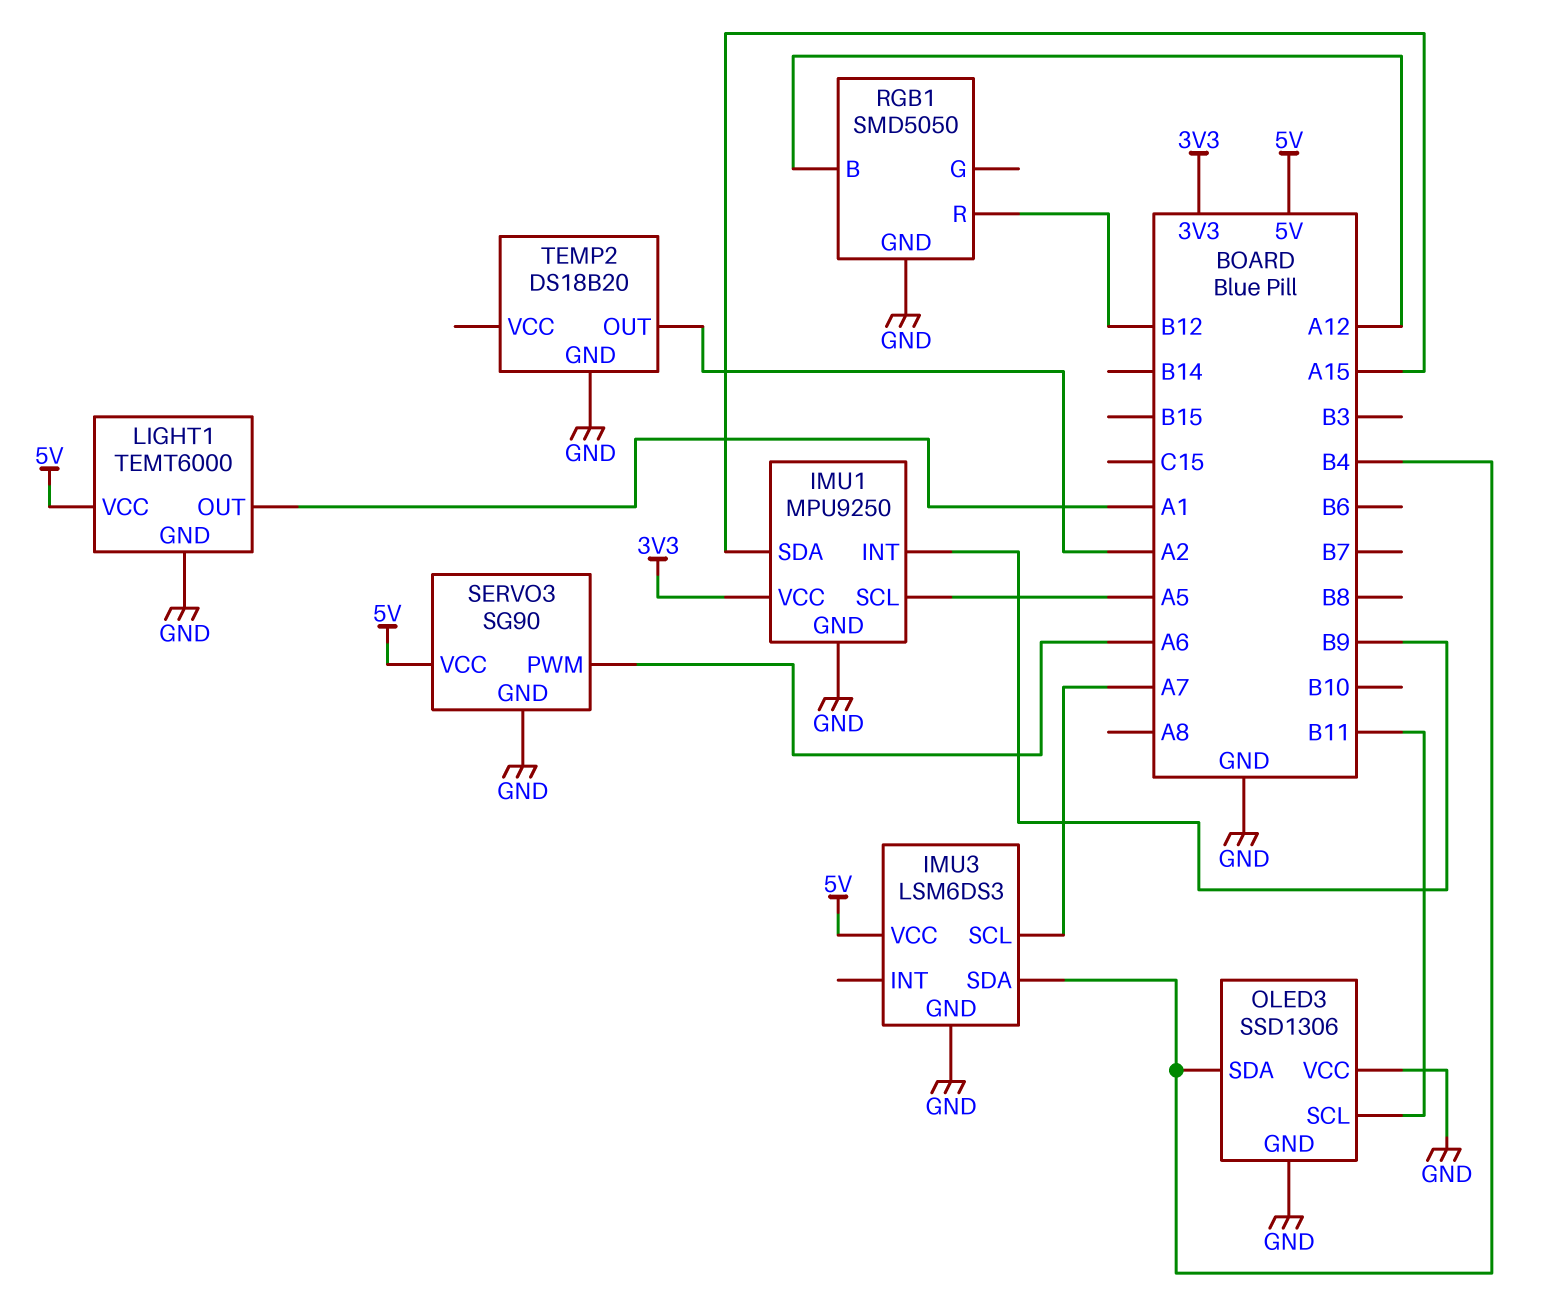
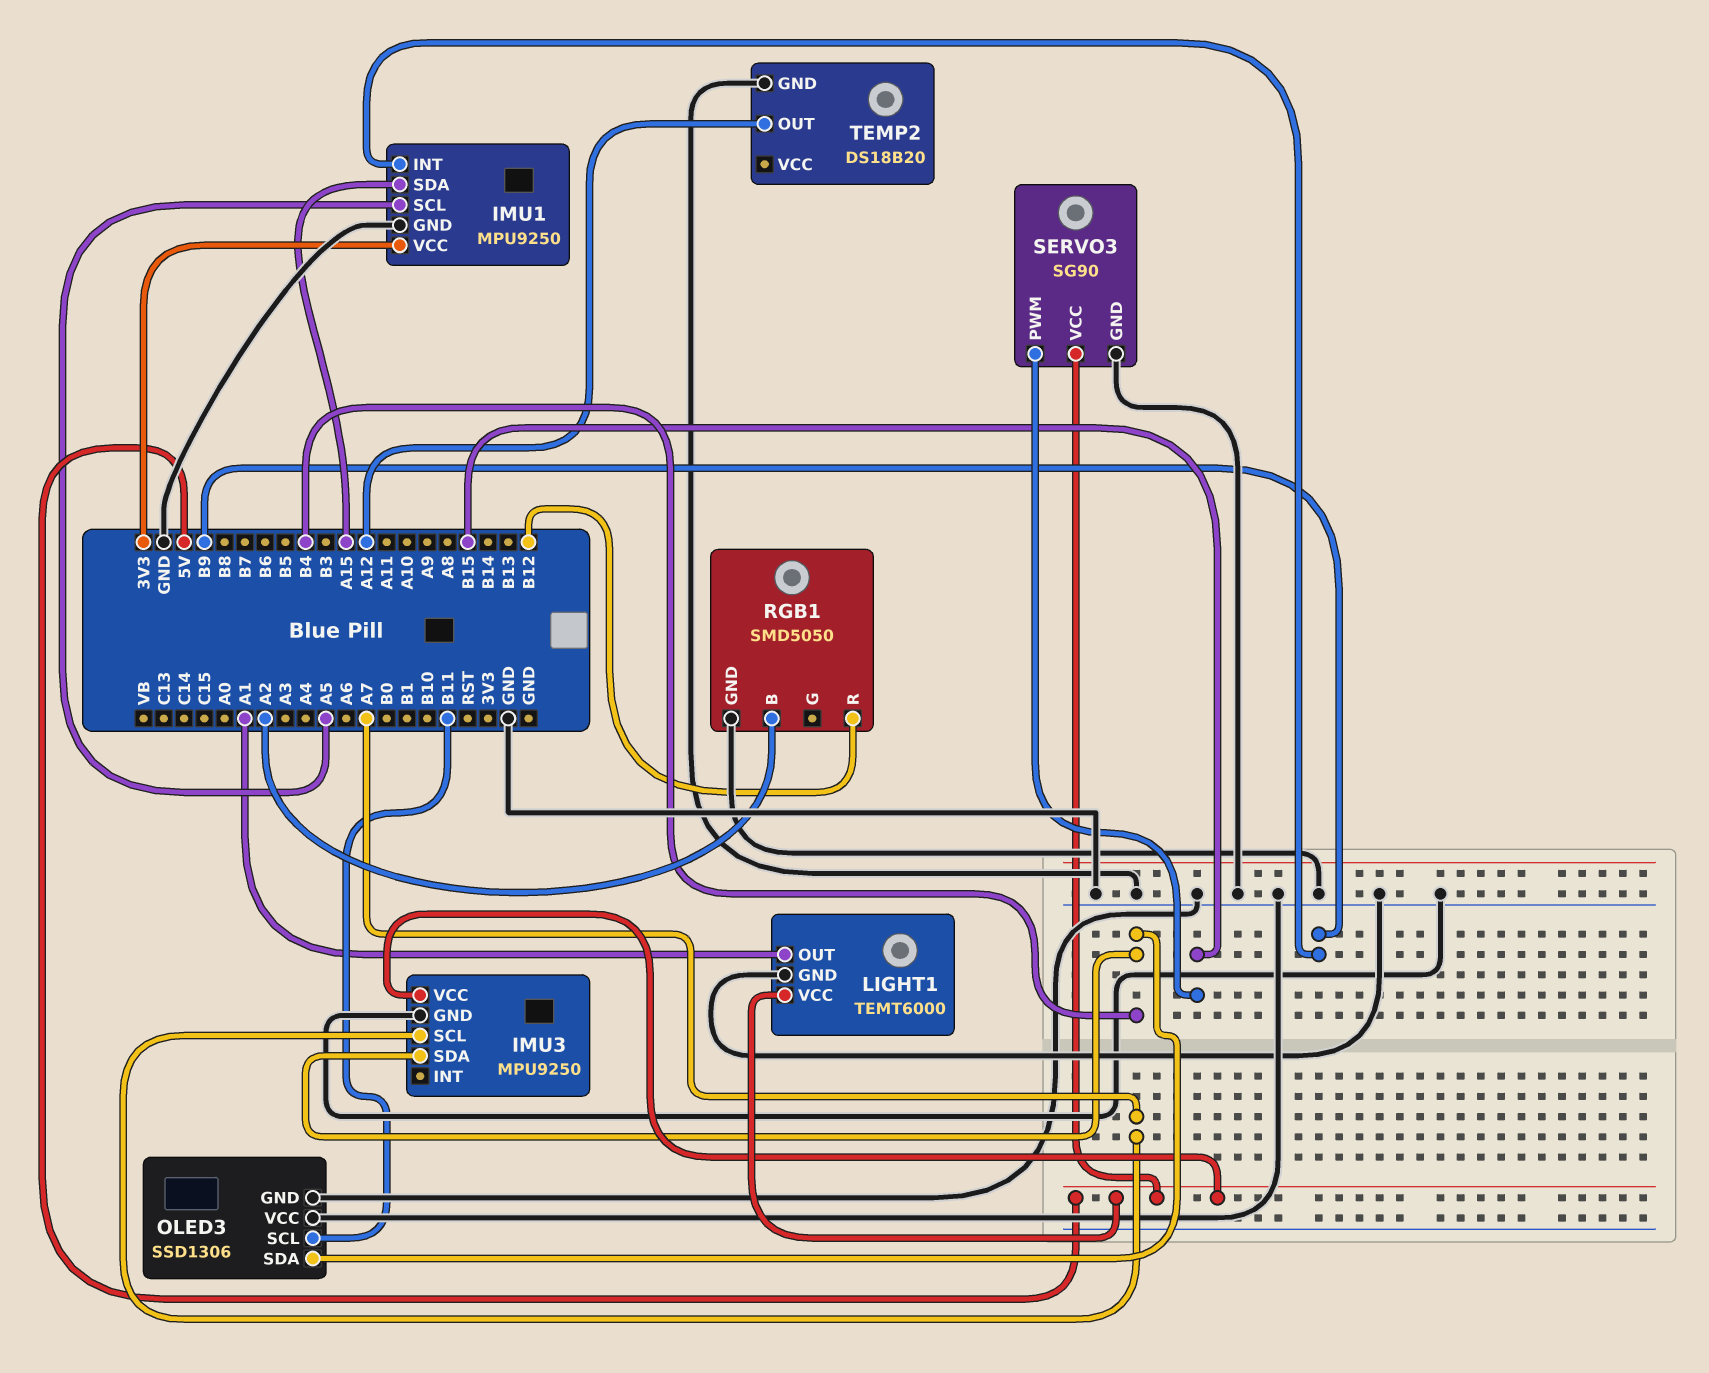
IMU3: LSM6DS3 -> MPU9250
RGB1 pin B: A12 -> A2
SERVO3 pin PWM: A6 -> B15
TEMP2 pin OUT: A2 -> A12

